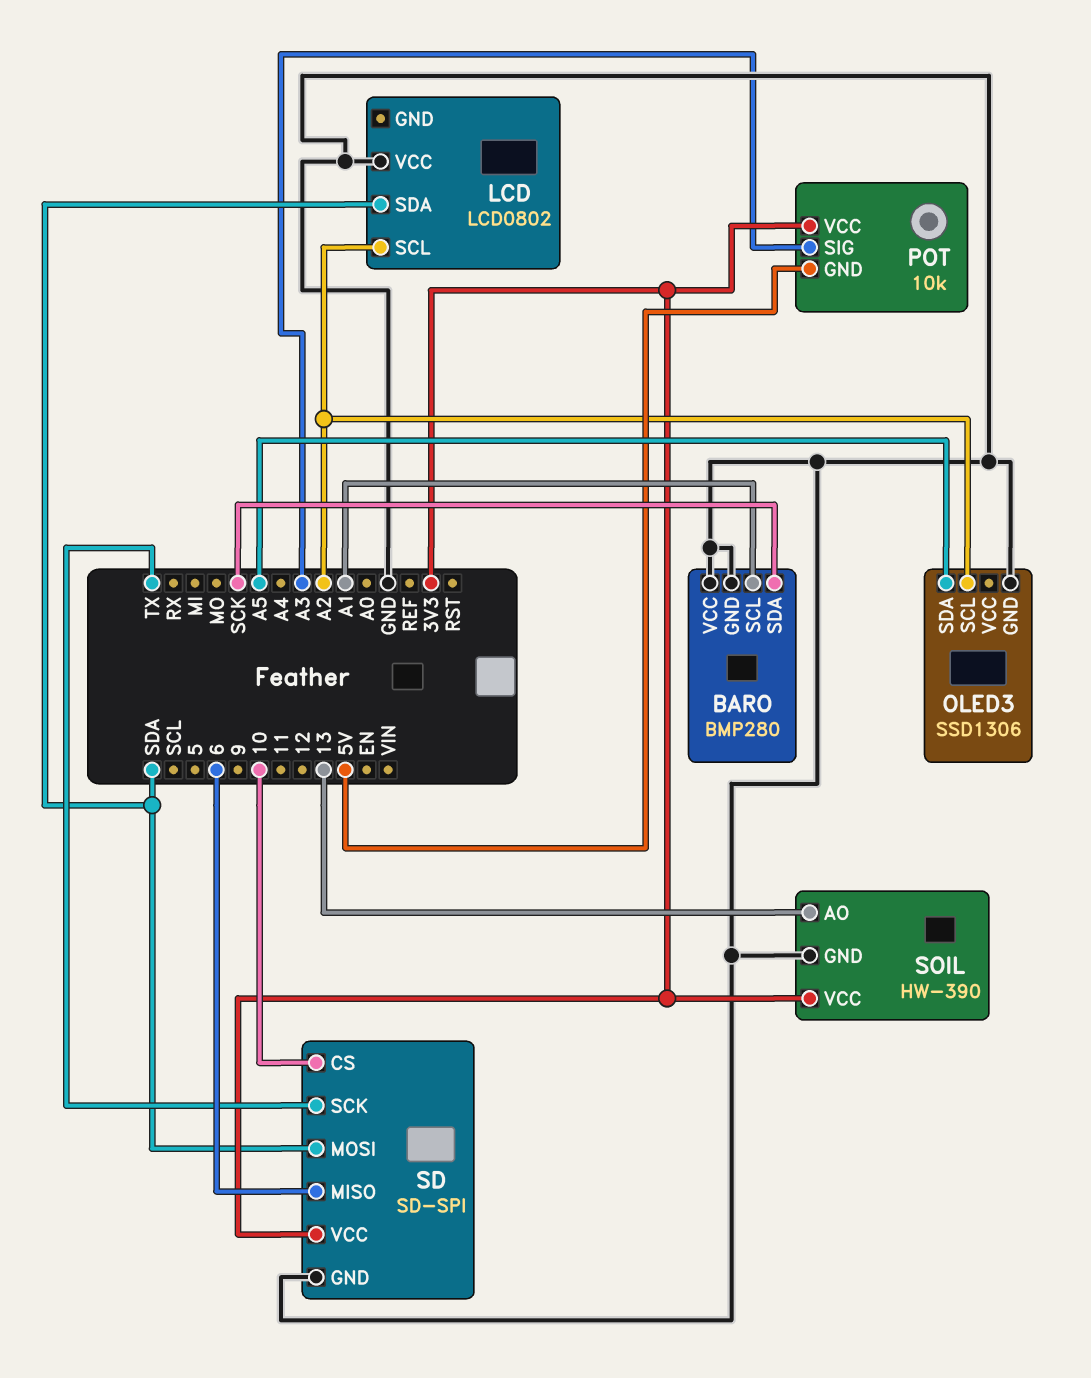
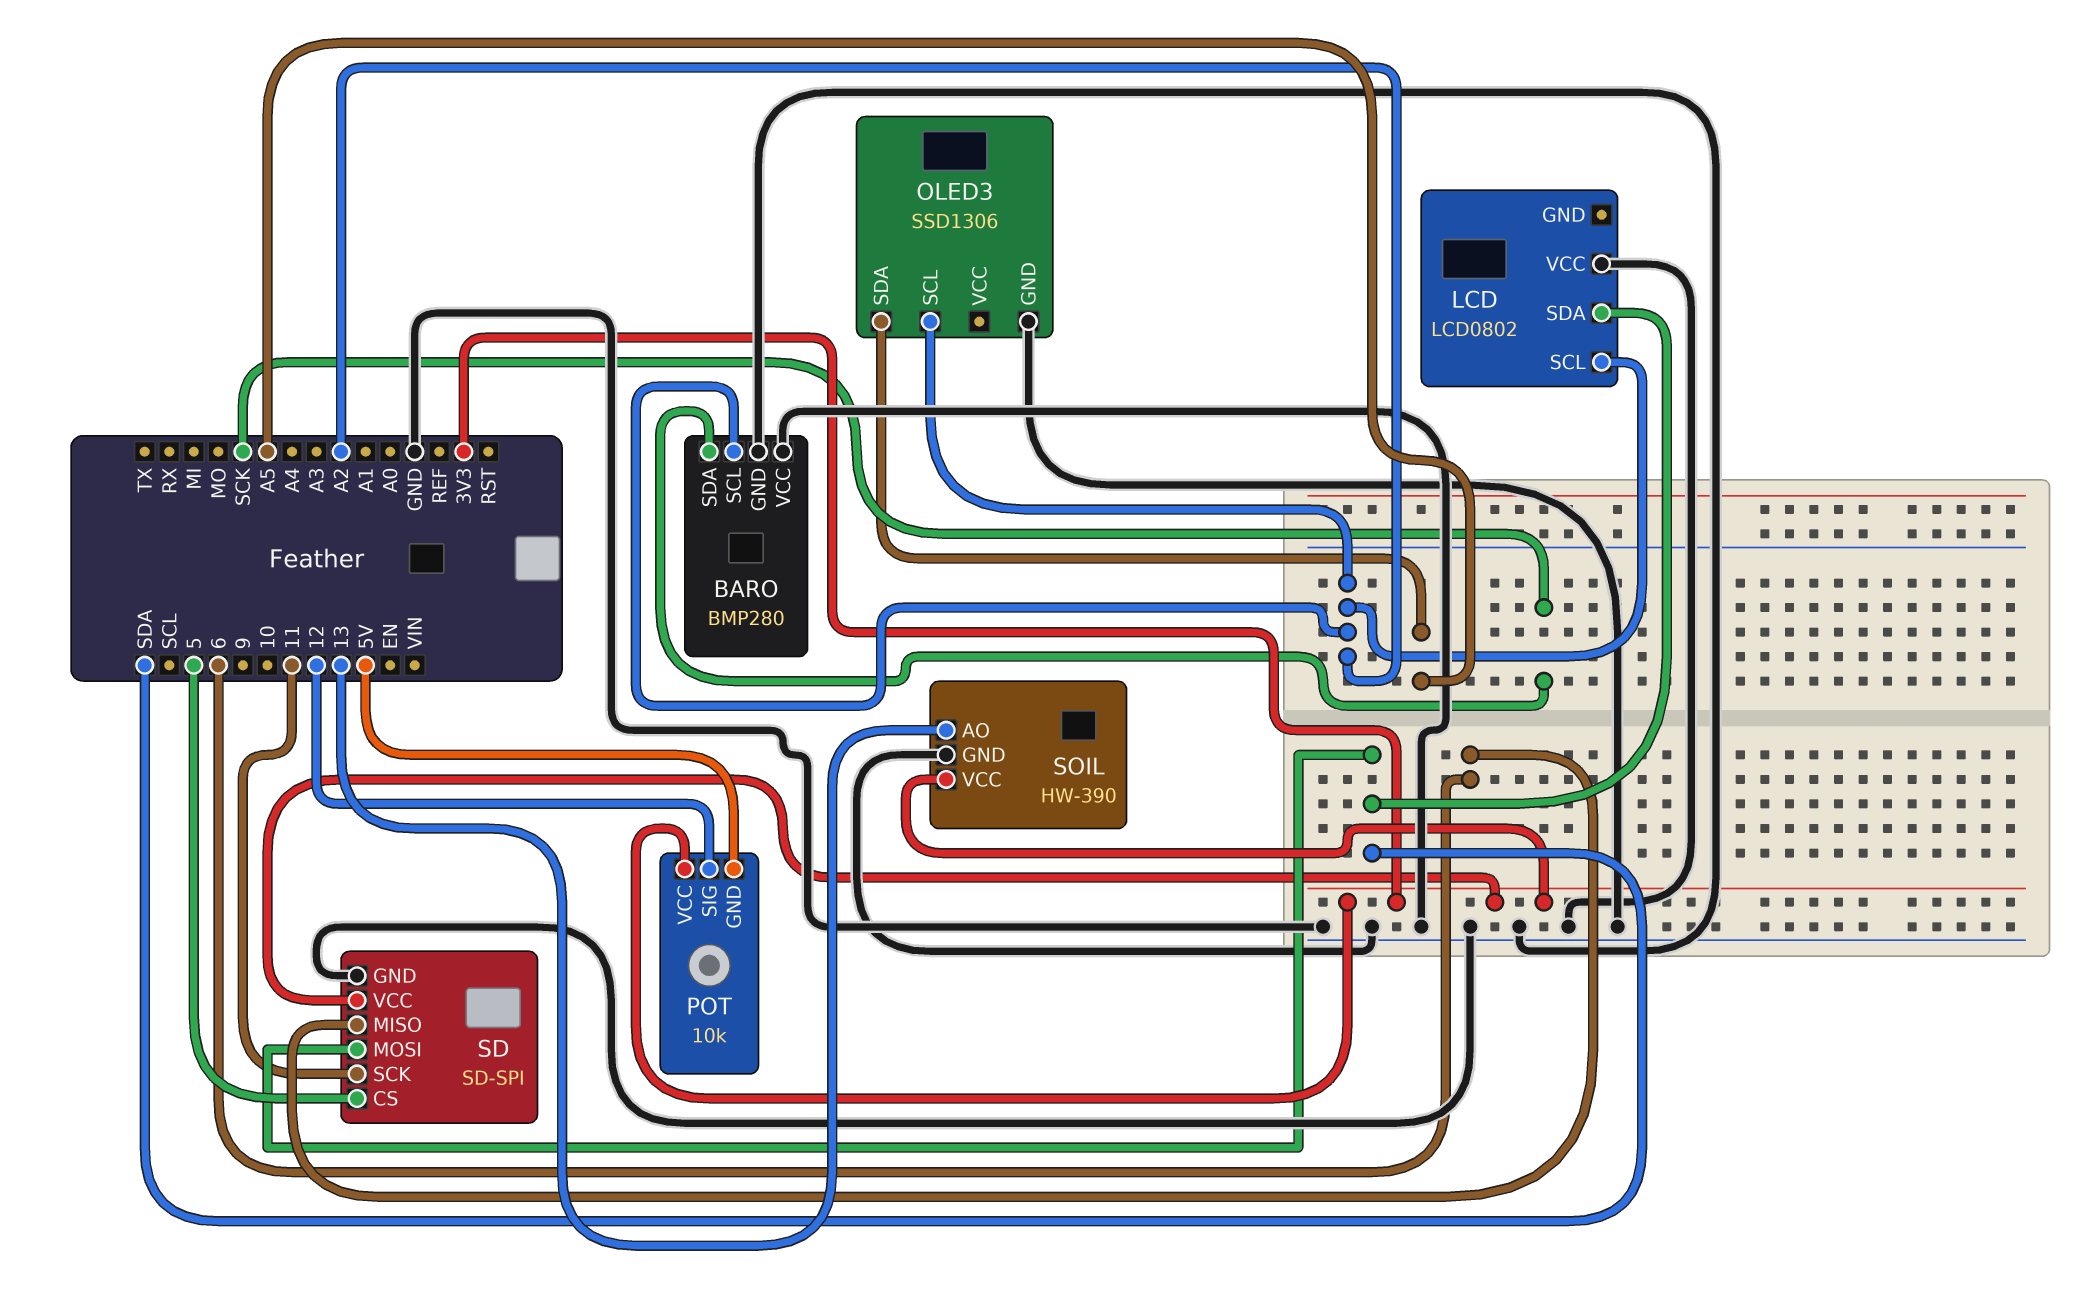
BARO pin SCL: A1 -> A2
POT pin SIG: A3 -> 12
SD pin CS: 10 -> 5
SD pin SCK: TX -> 11

